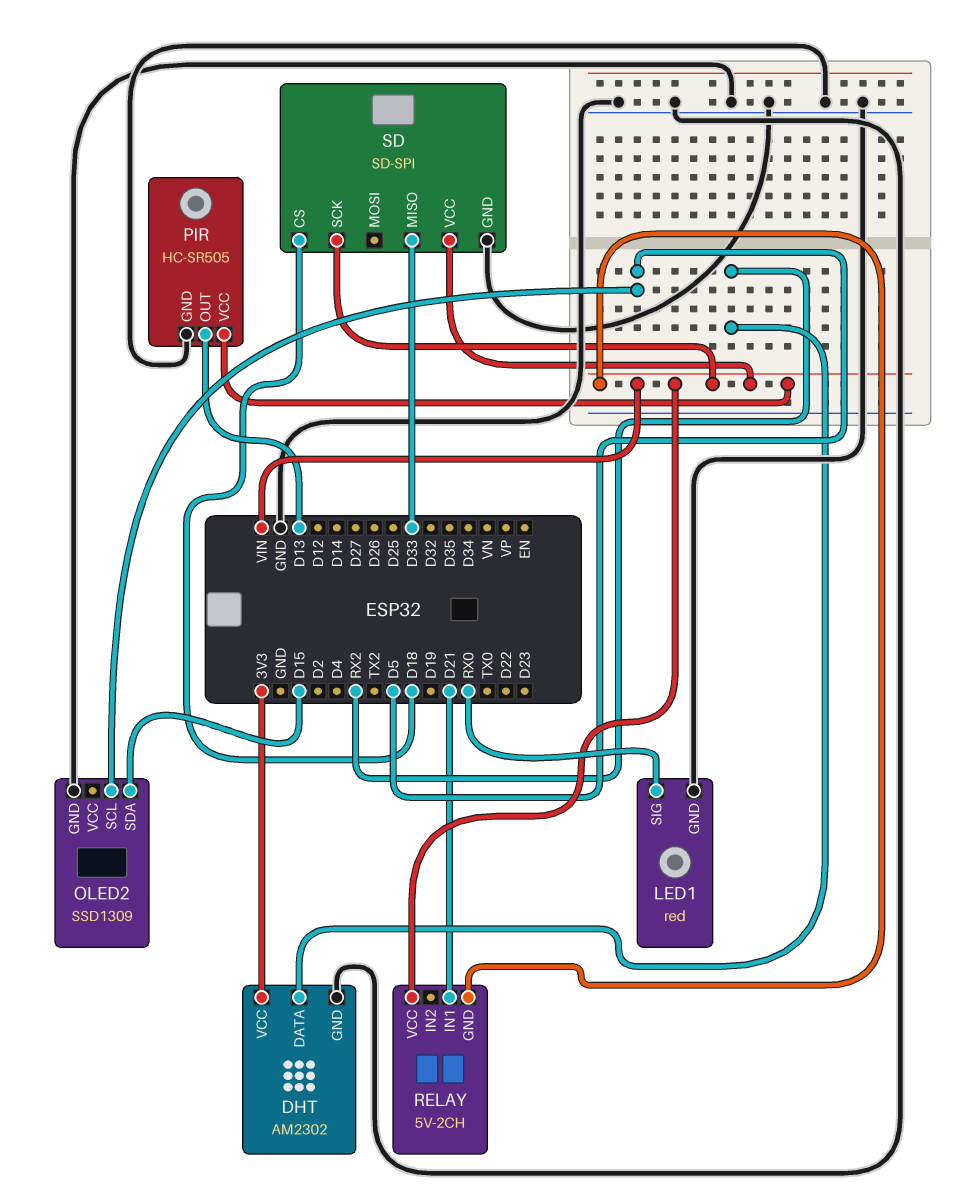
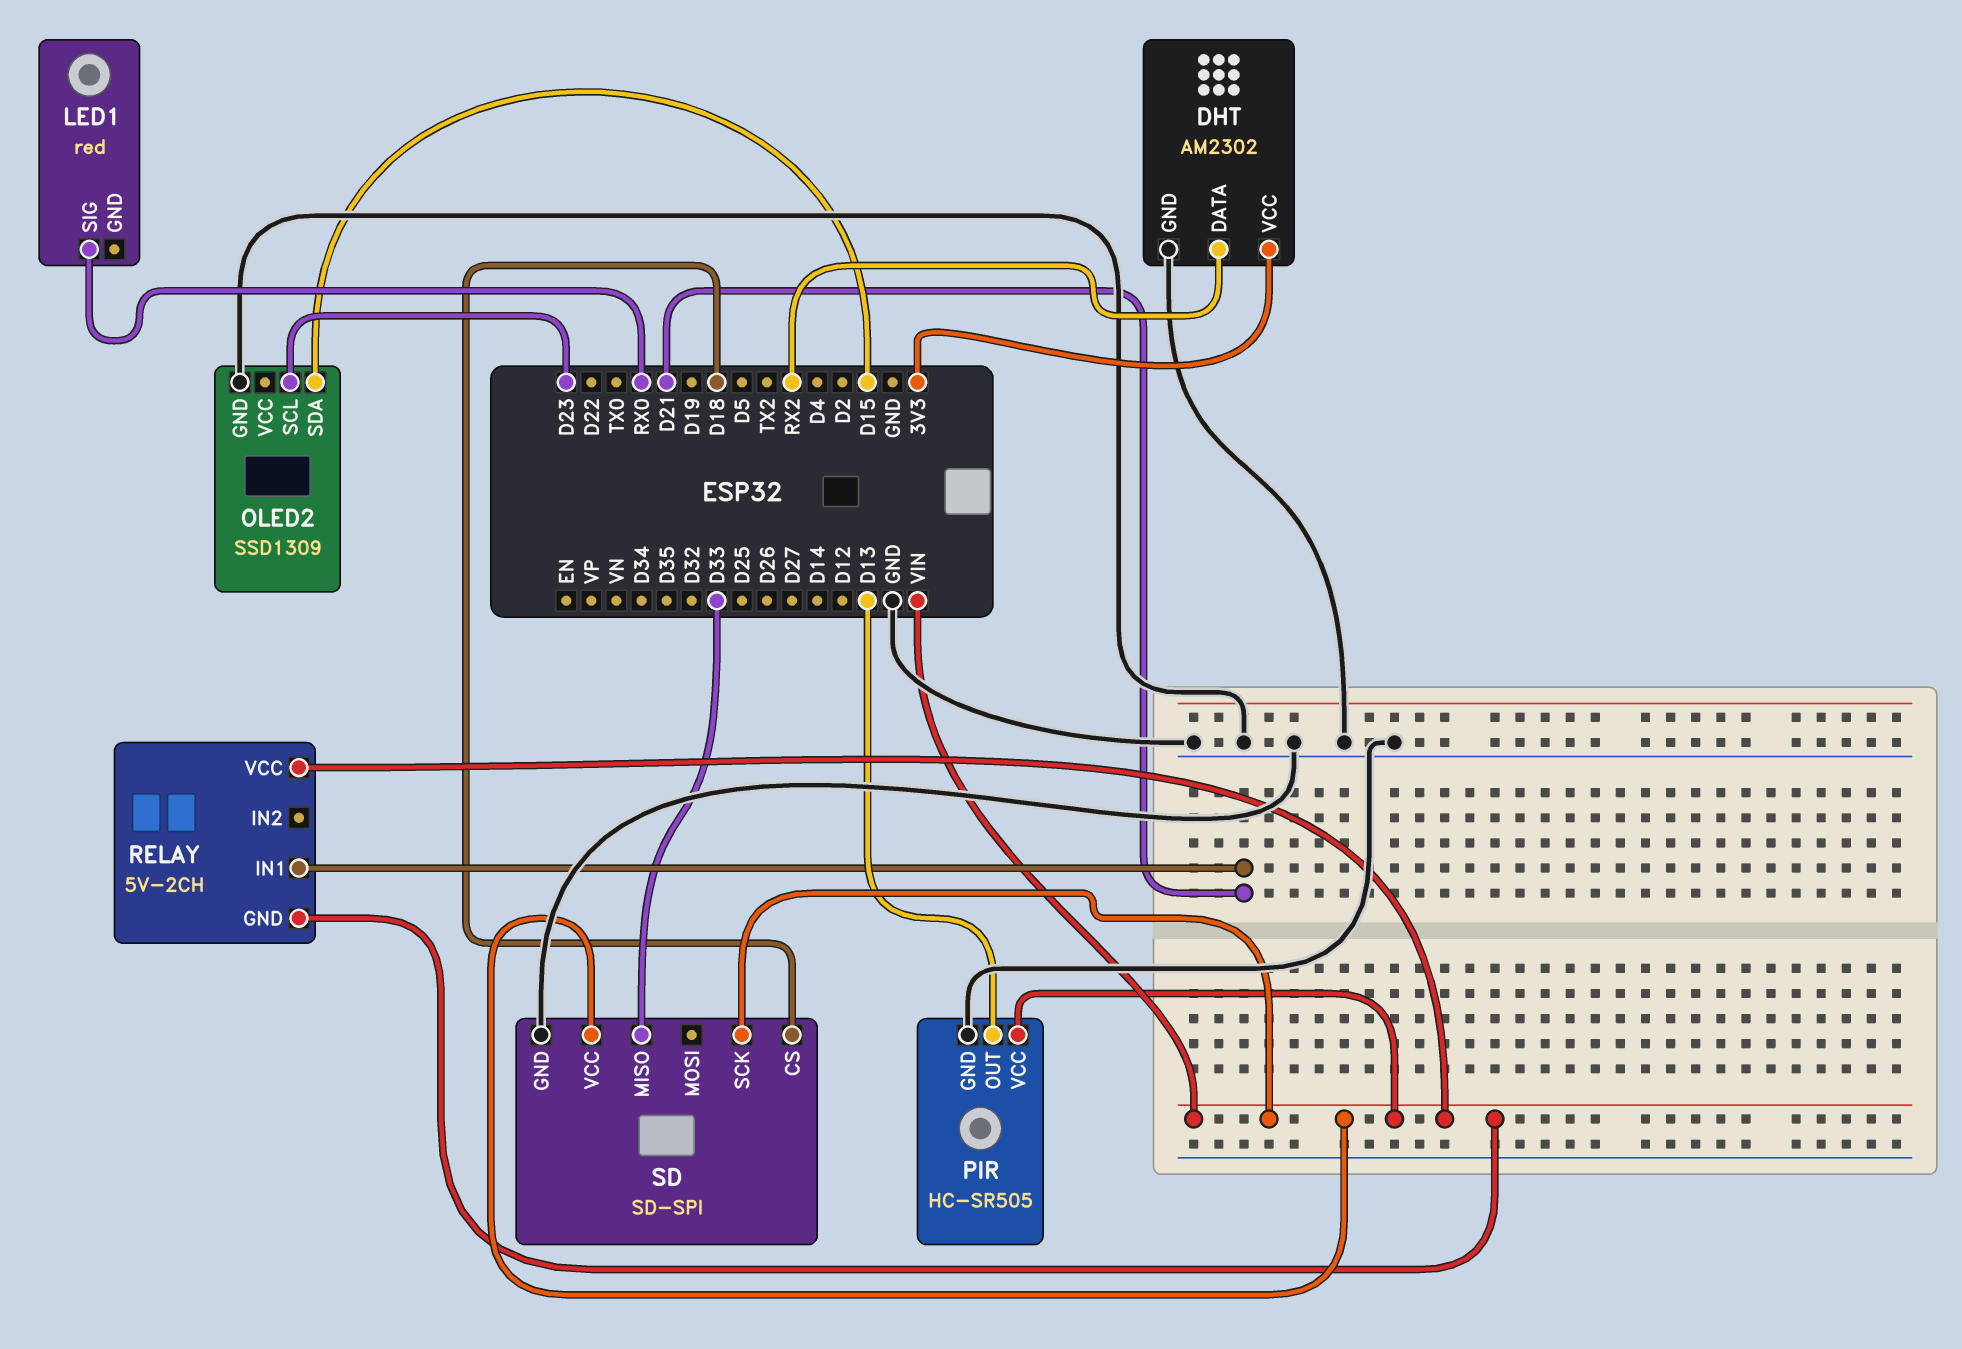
LED1 pin GND: GND -> none
OLED2 pin SCL: D5 -> D23

